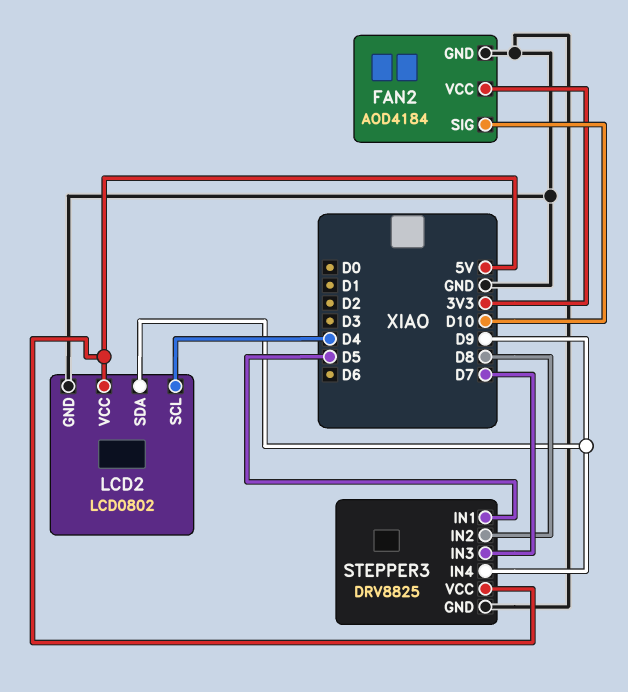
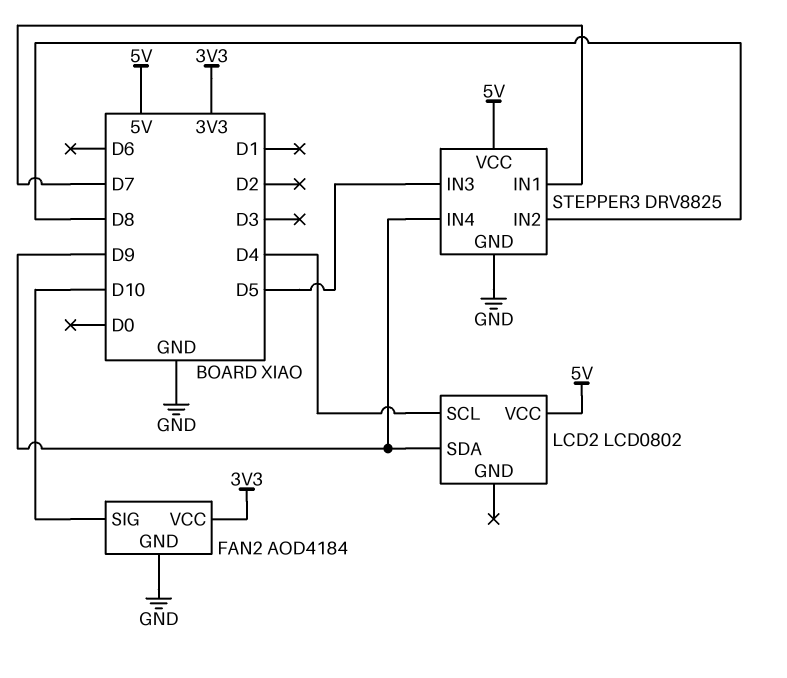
LCD2 pin GND: GND -> none
STEPPER3 pin IN1: D5 -> D7
STEPPER3 pin IN3: D7 -> D5

